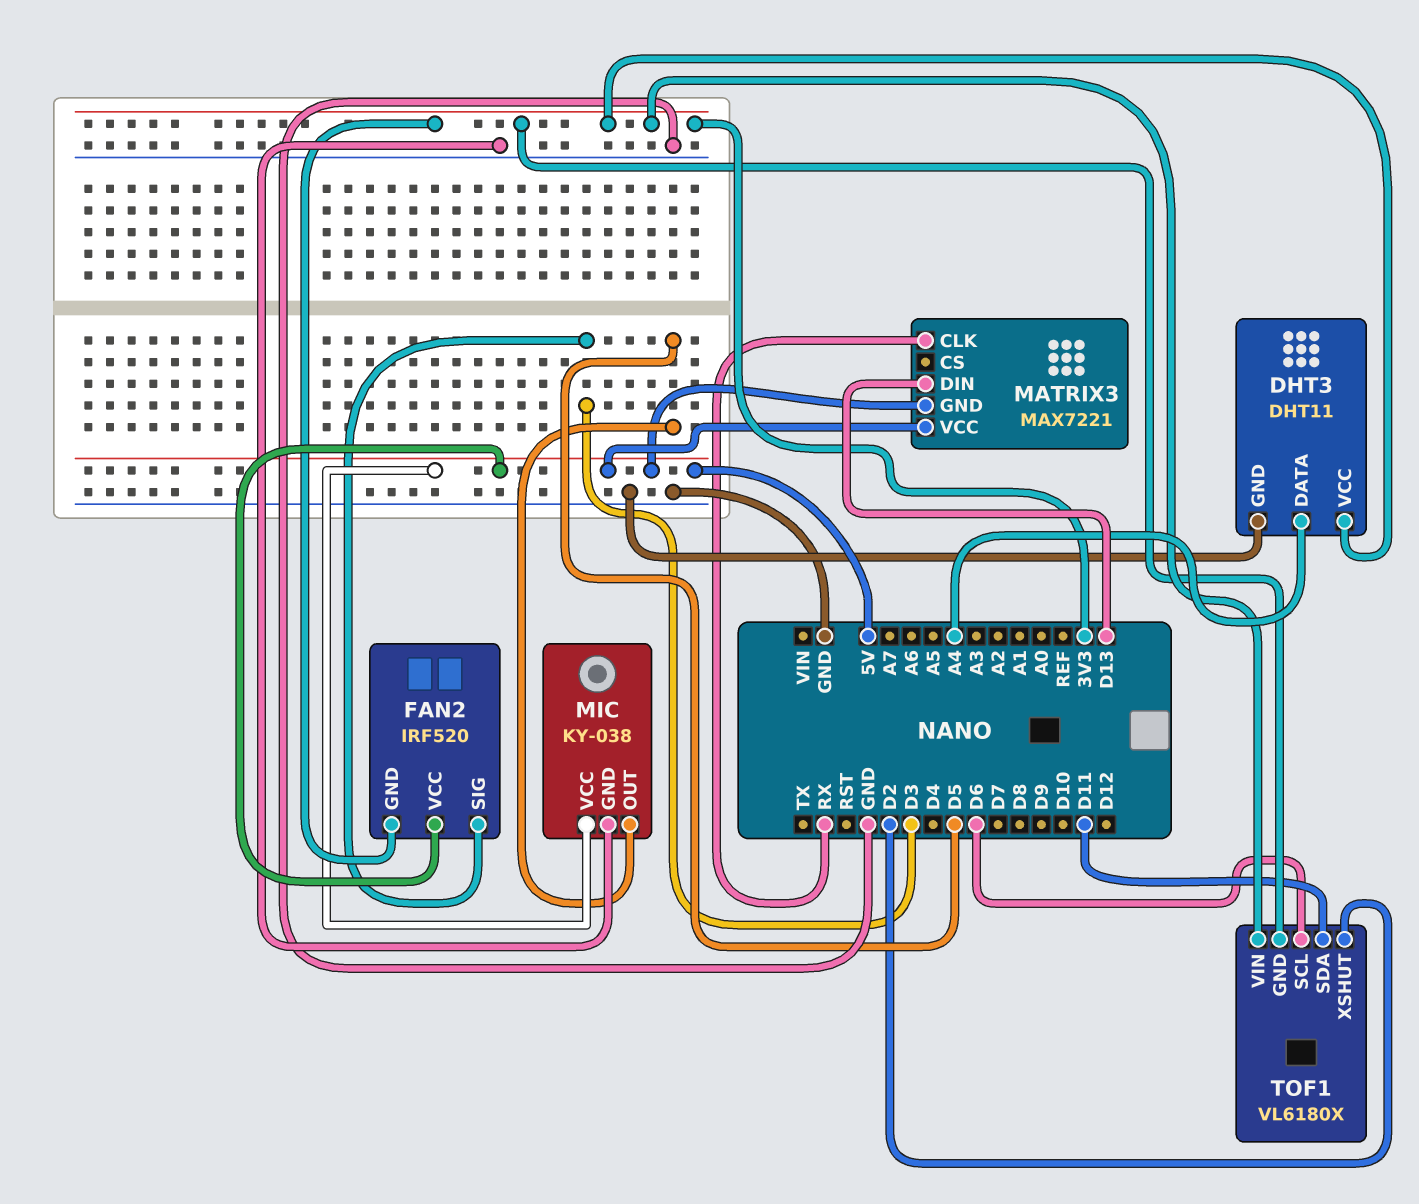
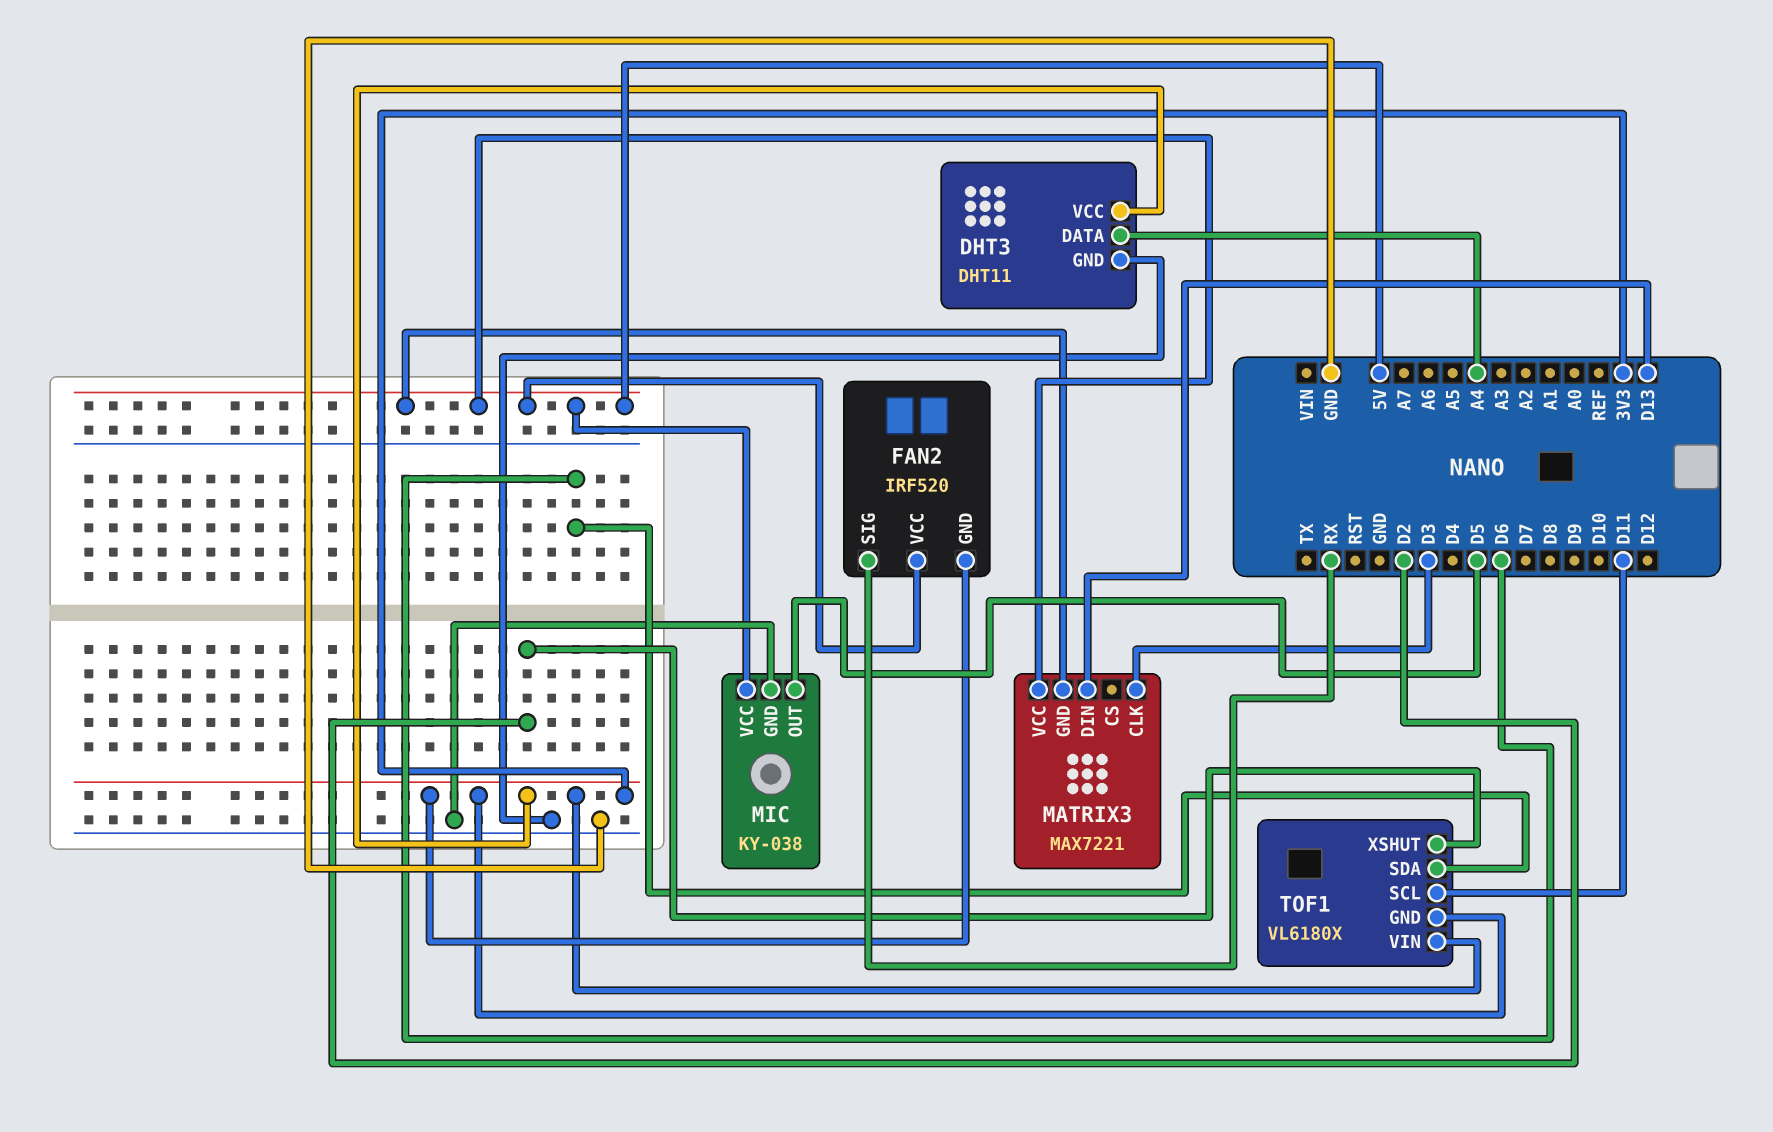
FAN2 pin SIG: D3 -> RX
MATRIX3 pin CLK: RX -> D3
TOF1 pin SCL: D6 -> D11
TOF1 pin SDA: D11 -> D6

